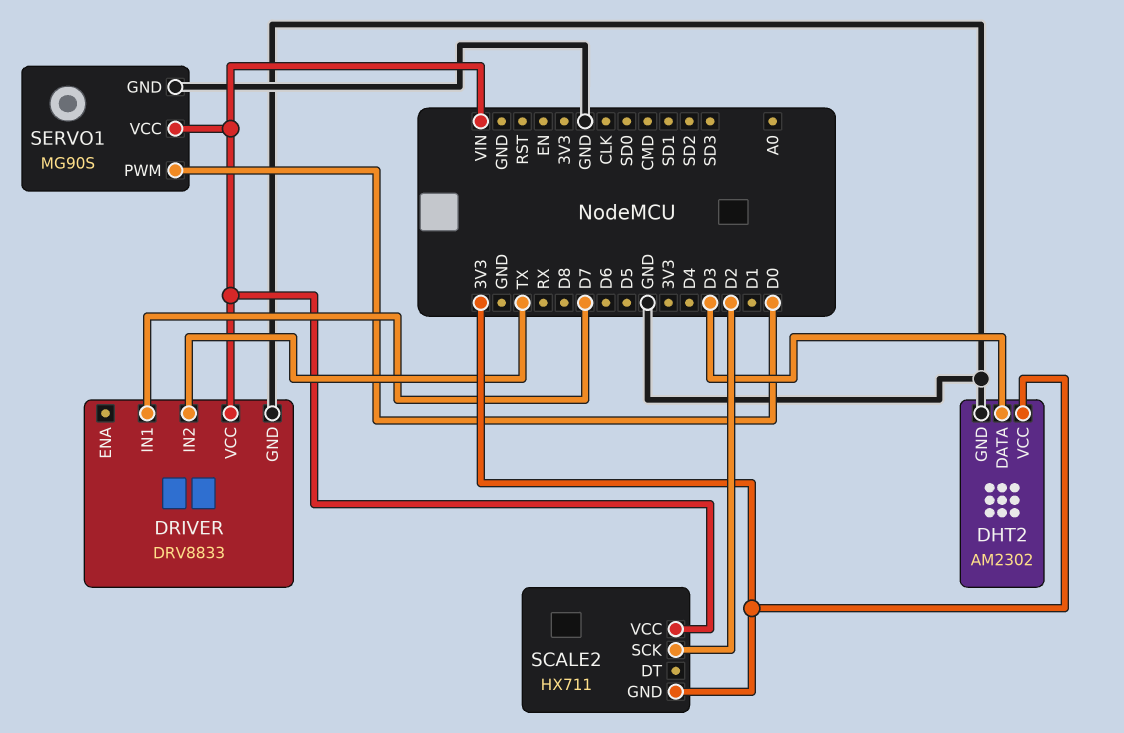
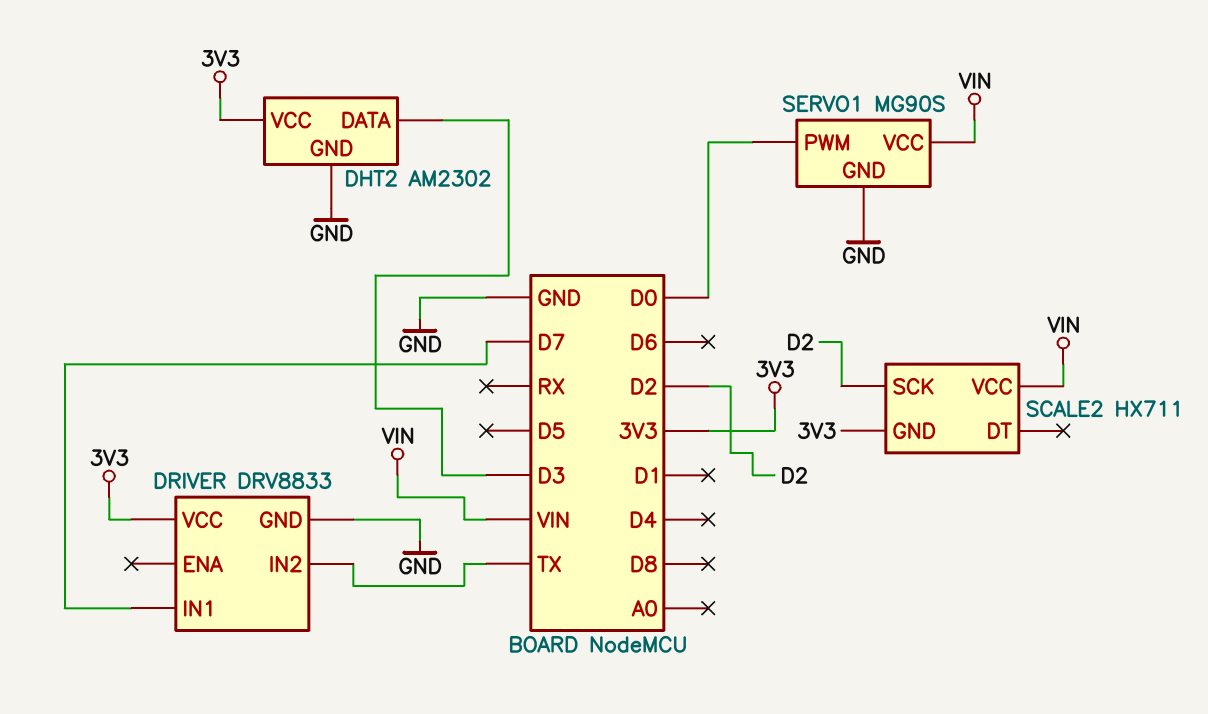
DRIVER pin VCC: VIN -> 3V3

